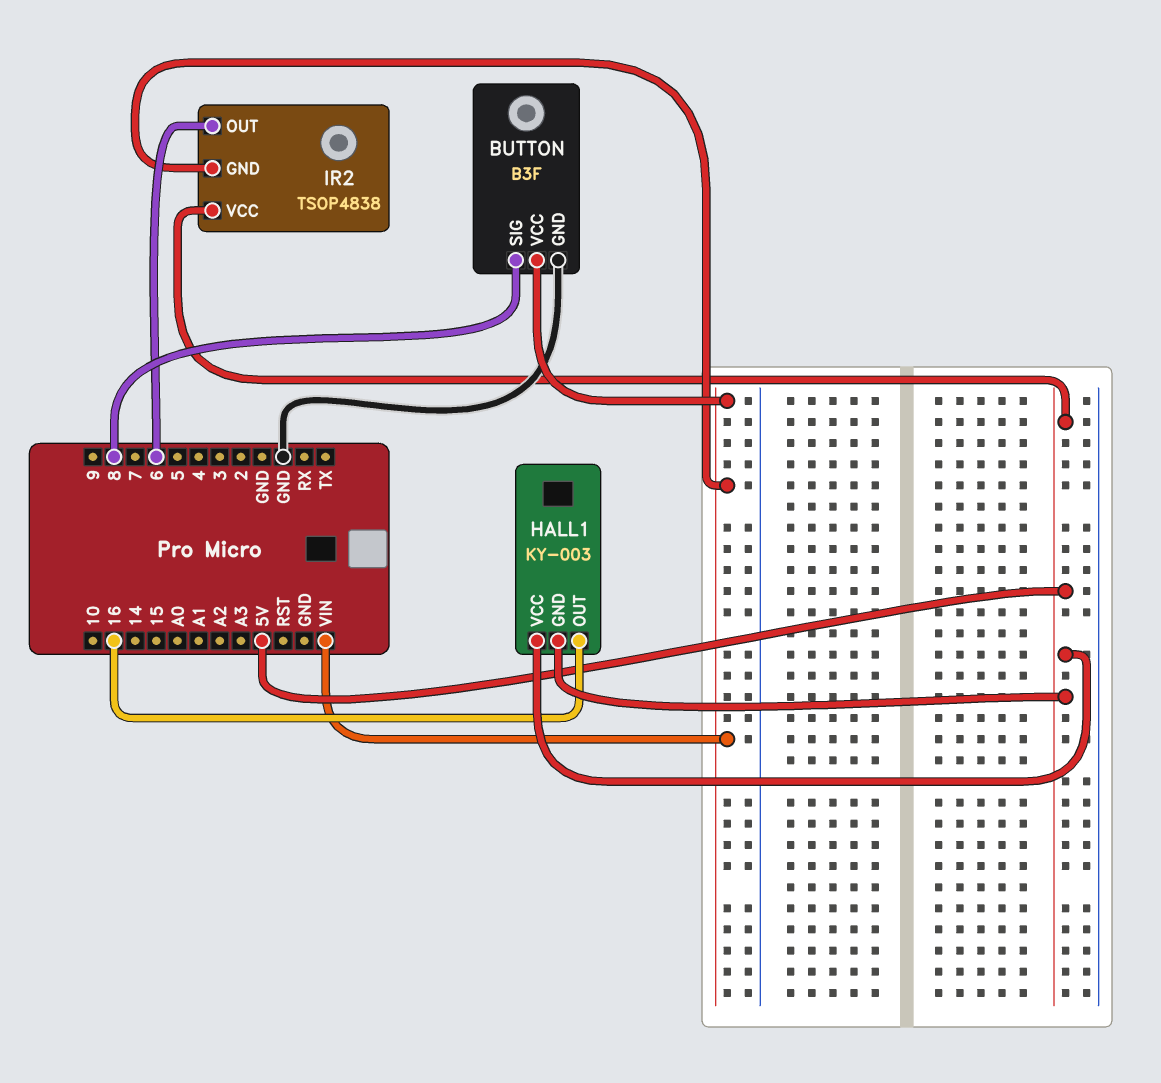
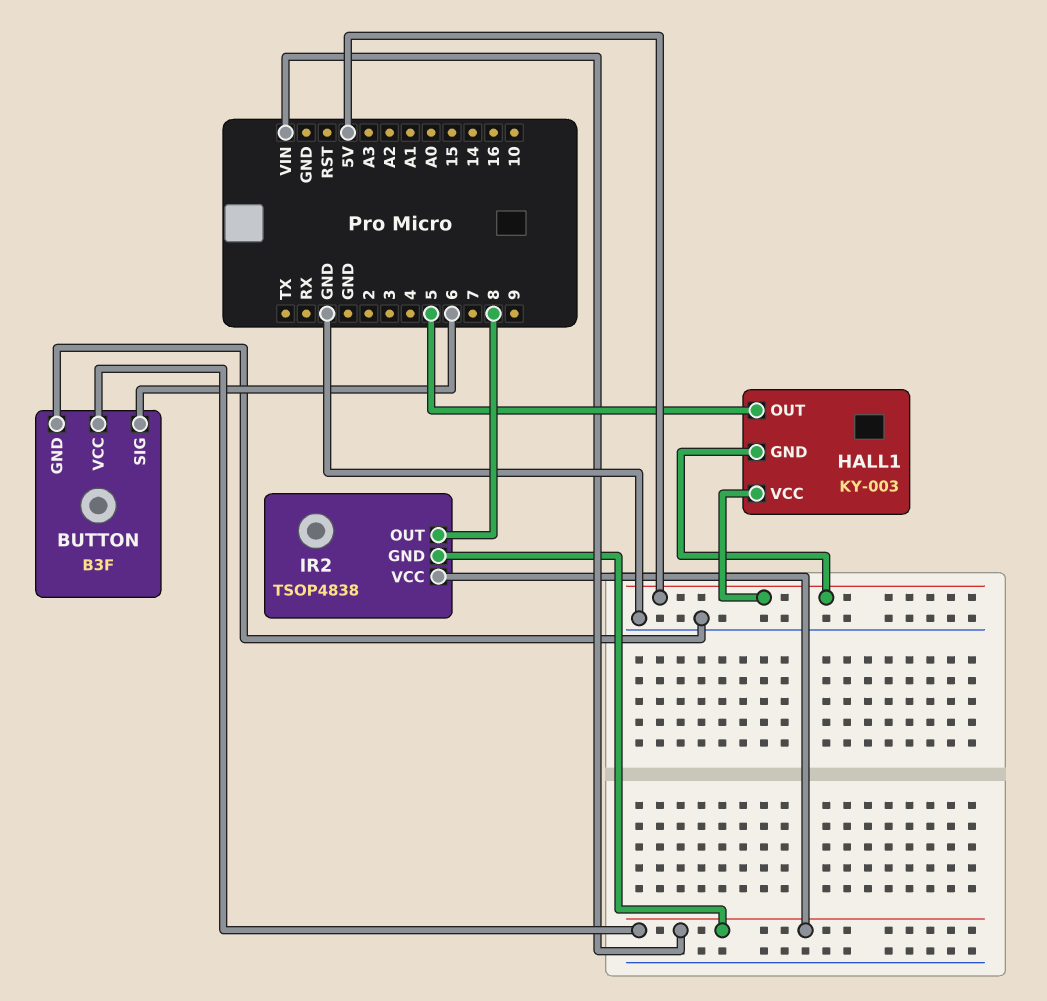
BUTTON pin SIG: 8 -> 6
HALL1 pin OUT: 16 -> 5
IR2 pin OUT: 6 -> 8
IR2 pin VCC: 5V -> VIN

